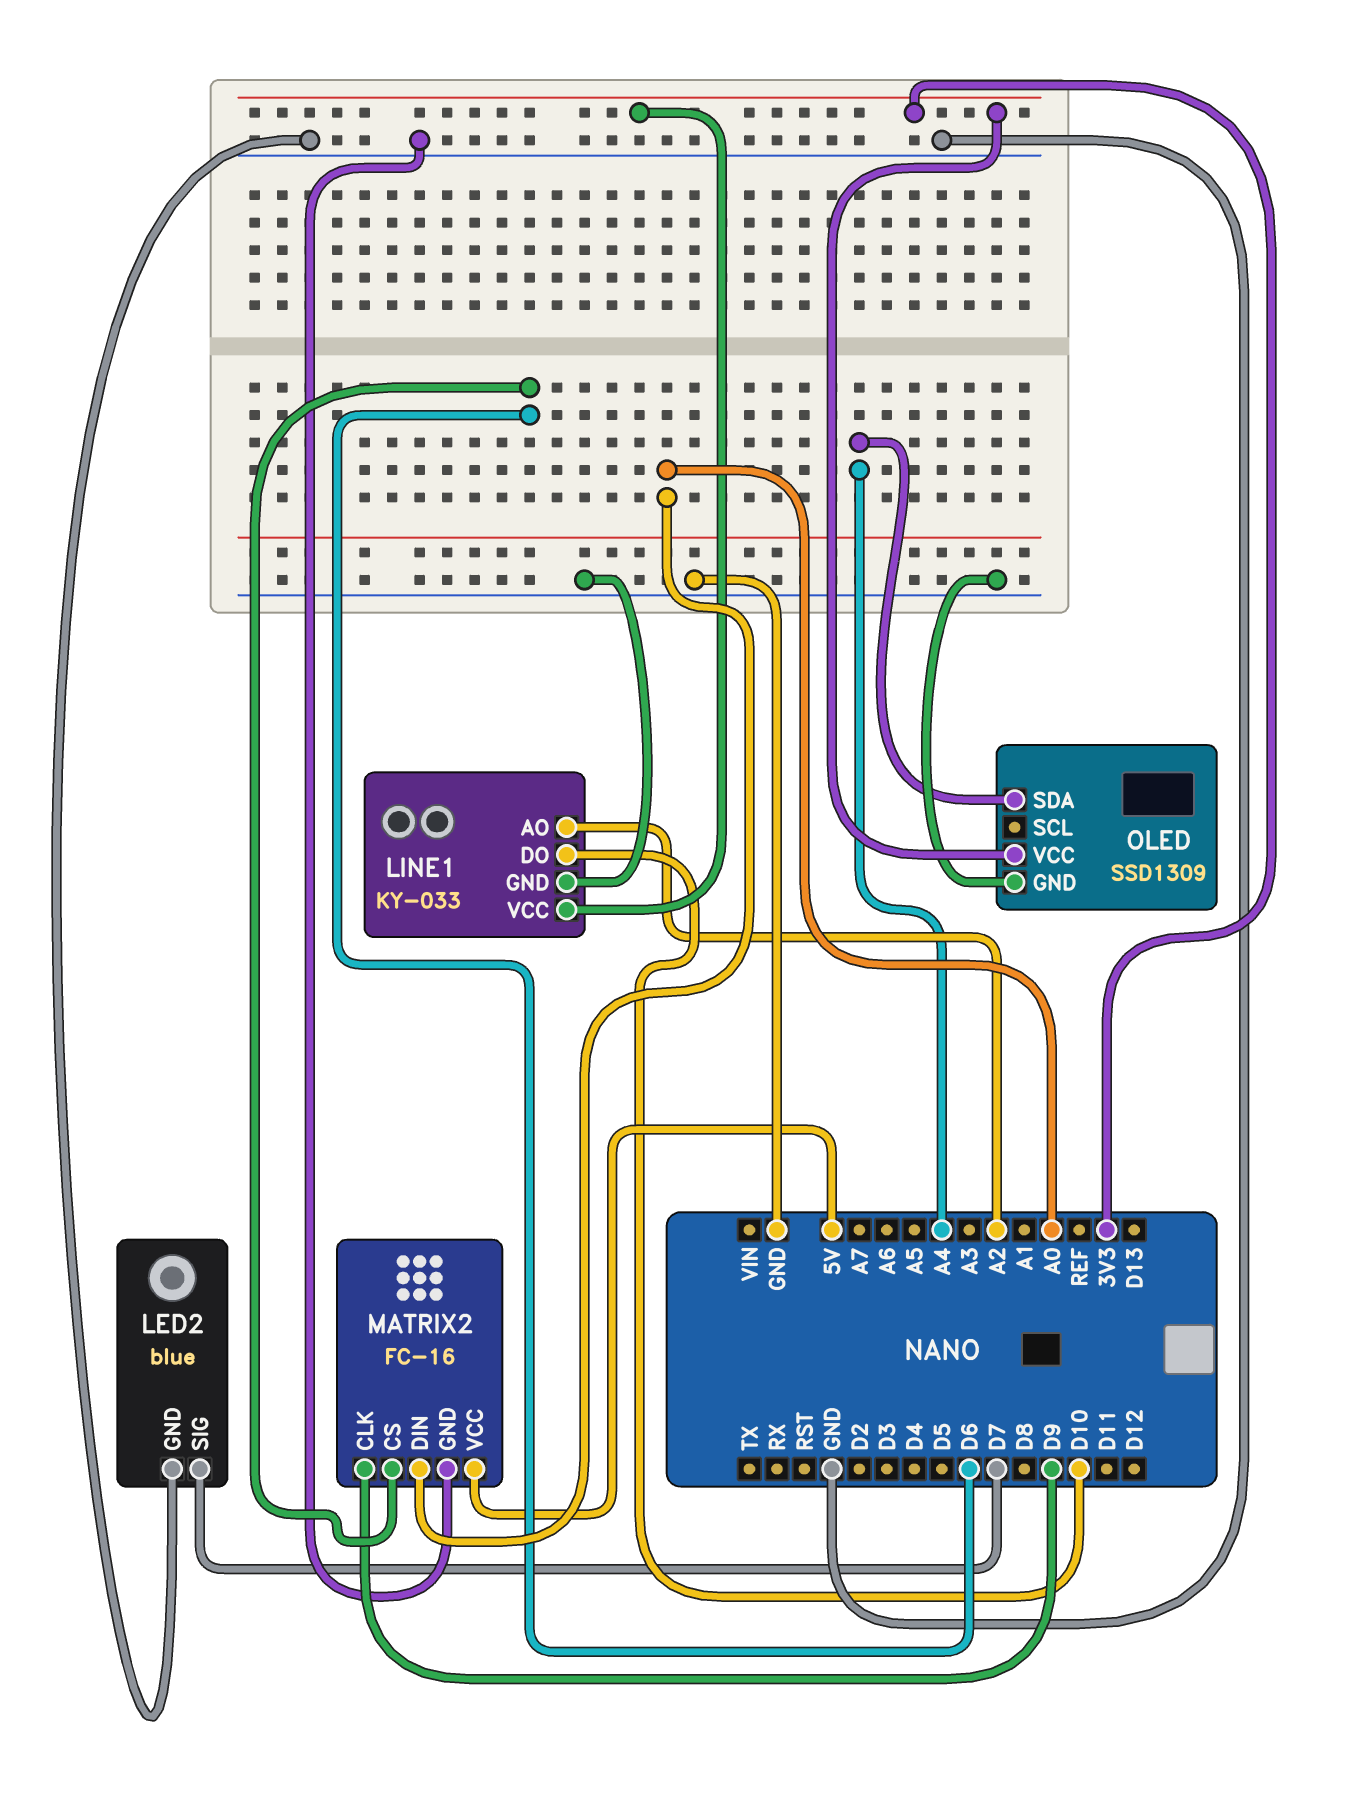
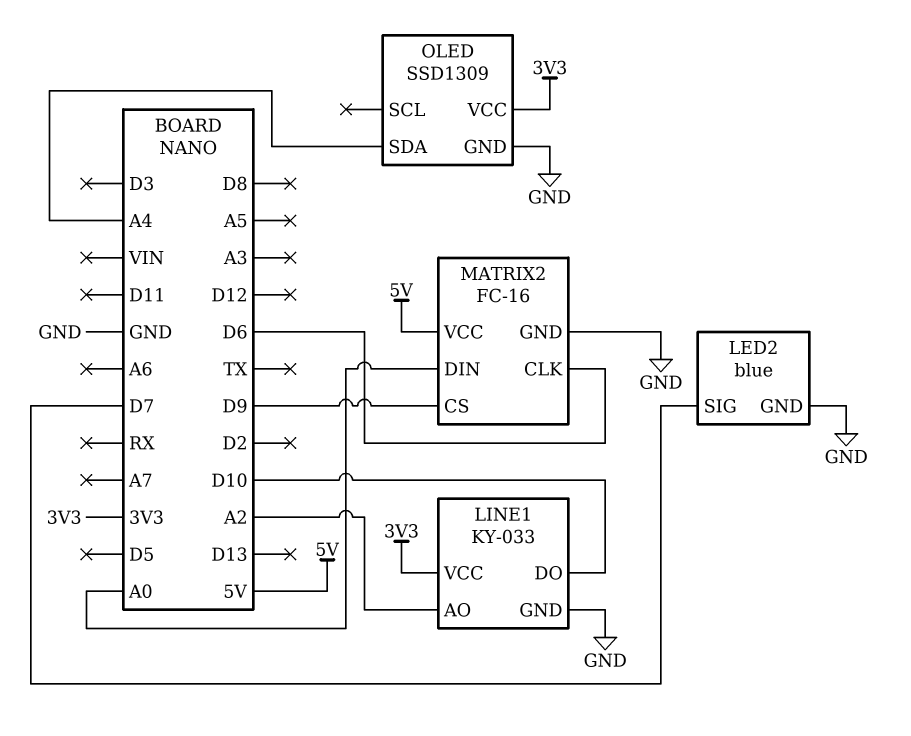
MATRIX2 pin CLK: D9 -> D6
MATRIX2 pin CS: D6 -> D9

